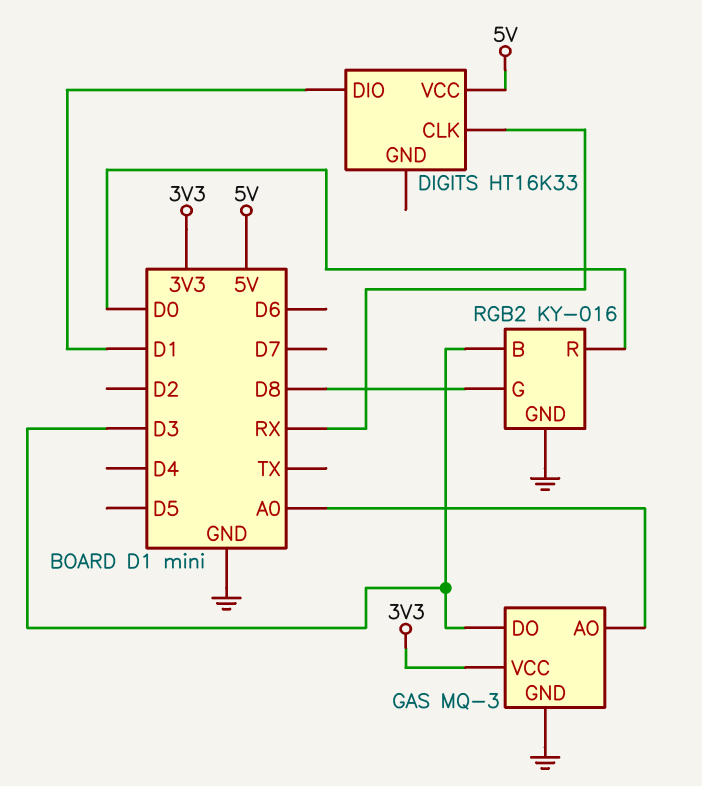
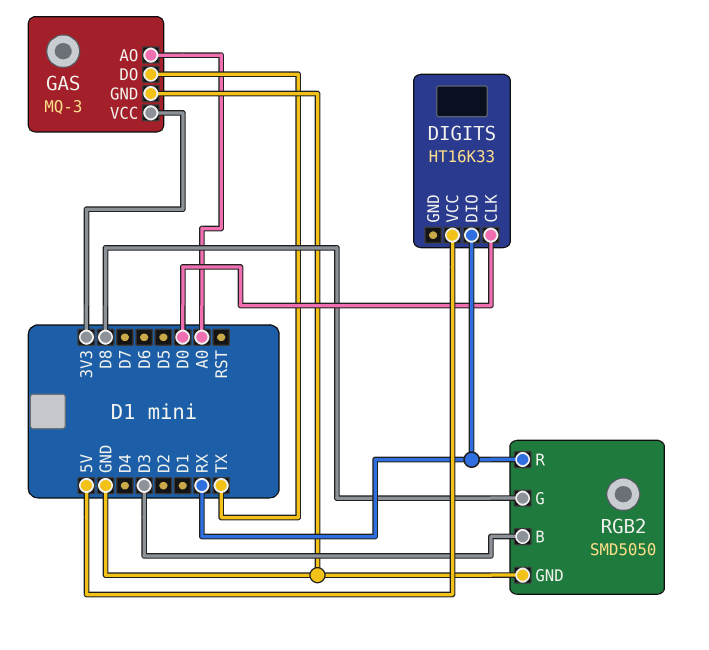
DIGITS pin CLK: RX -> D0
DIGITS pin DIO: D1 -> RX
GAS pin DO: D3 -> TX
RGB2: KY-016 -> SMD5050
RGB2 pin R: D0 -> RX

